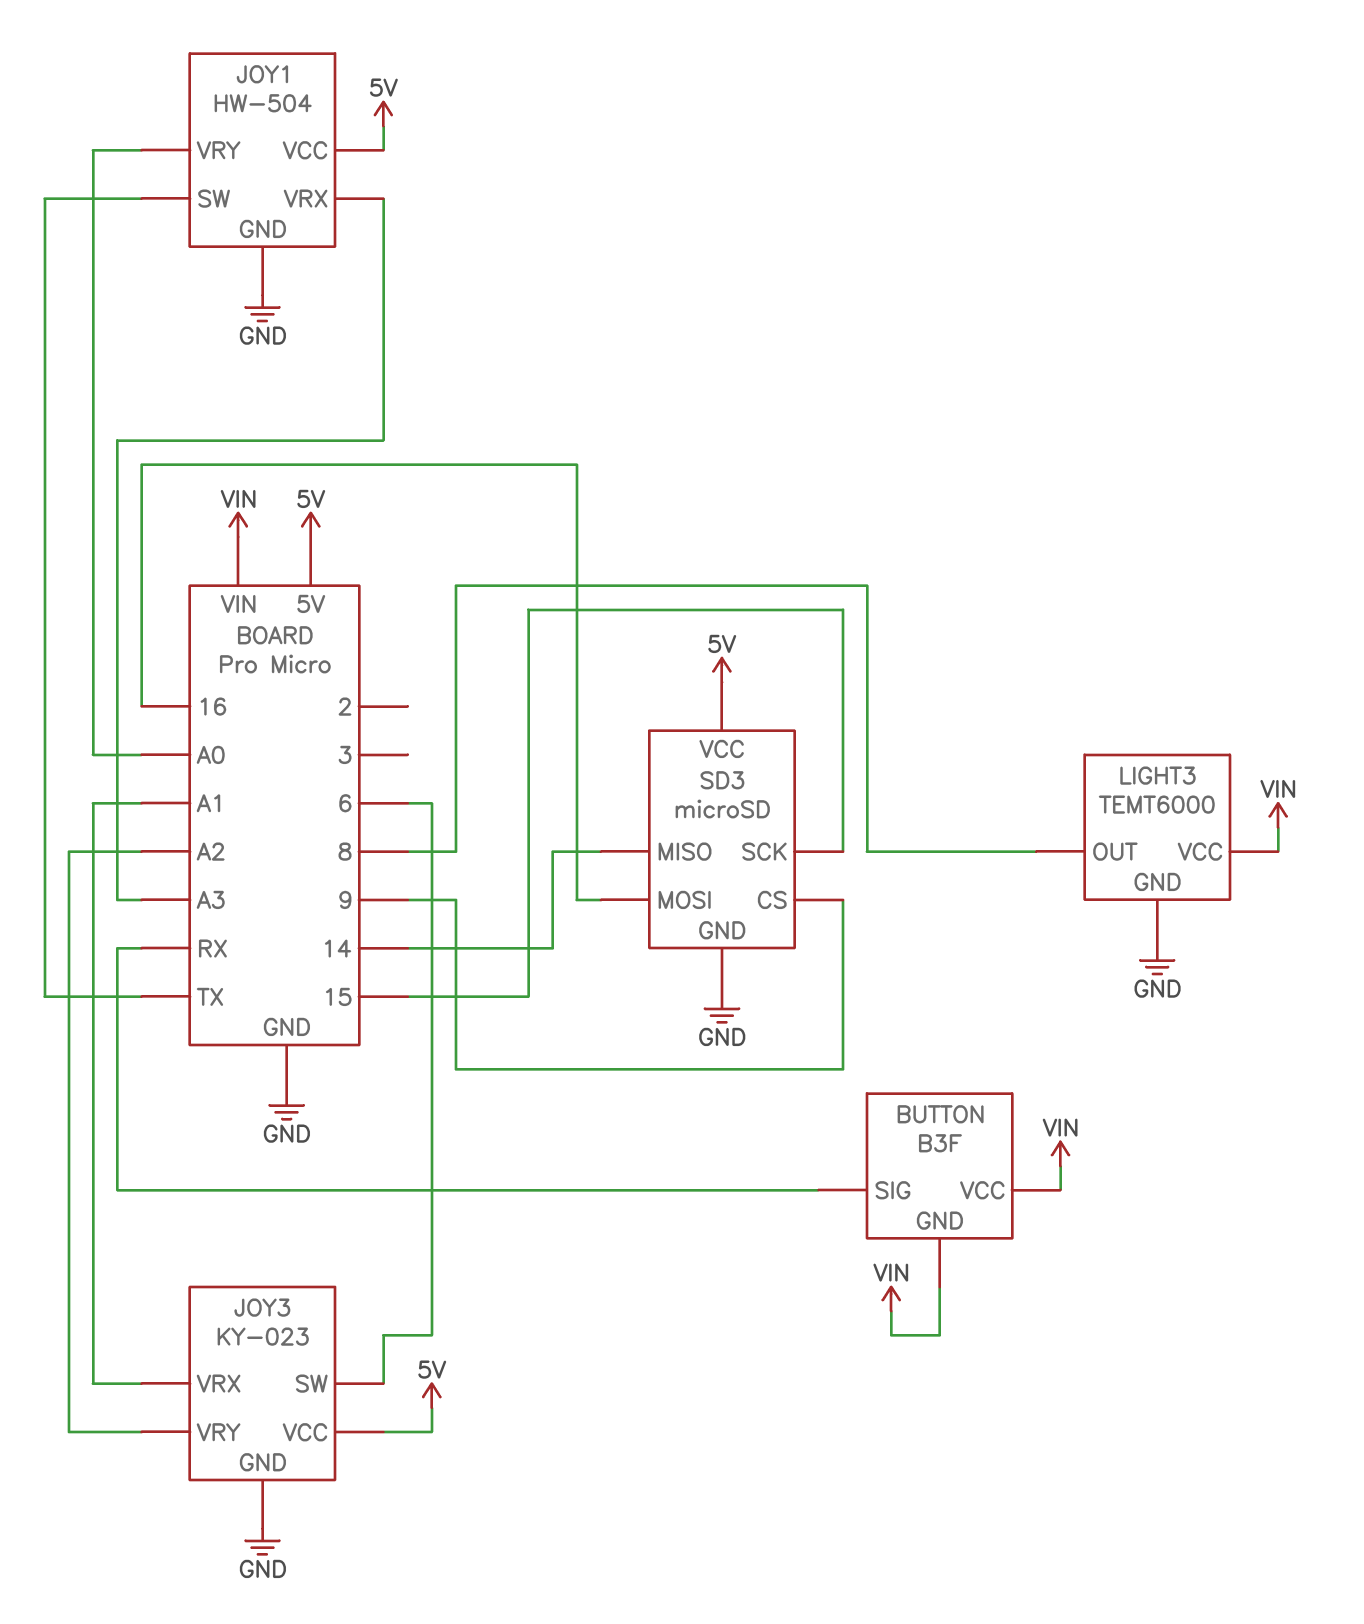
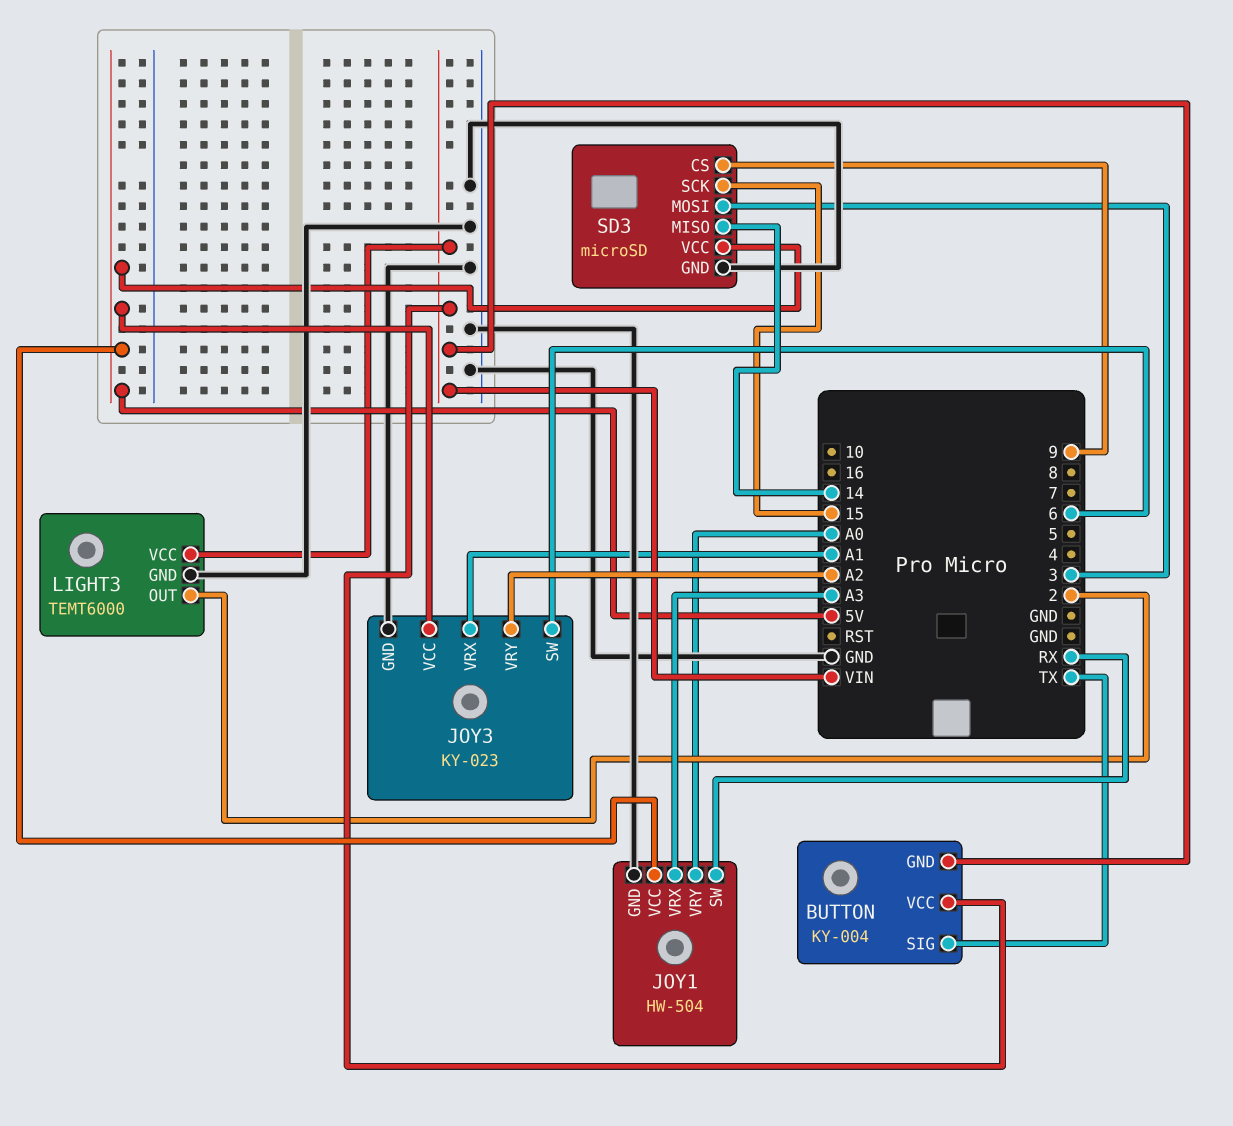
BUTTON: B3F -> KY-004
BUTTON pin SIG: RX -> TX
JOY1 pin SW: TX -> RX
LIGHT3 pin OUT: 8 -> 2
SD3 pin MOSI: 16 -> 3

